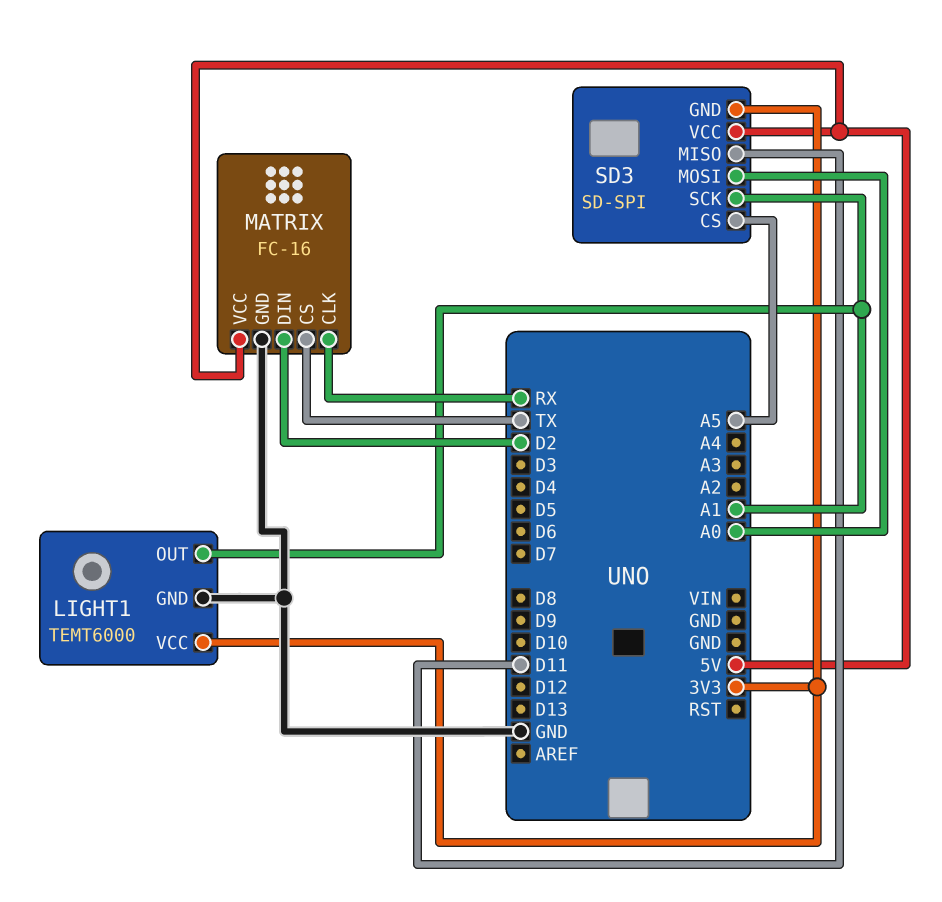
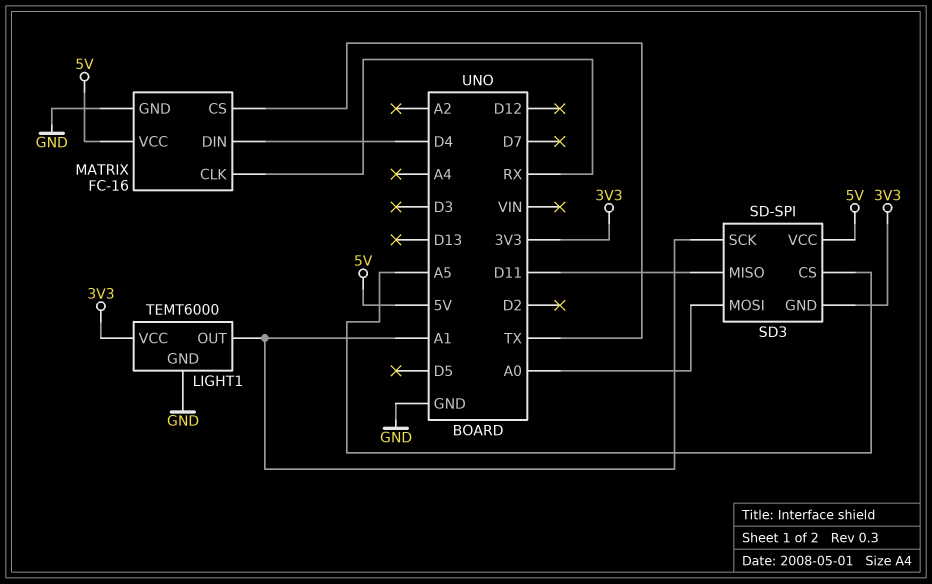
MATRIX pin DIN: D2 -> D4

